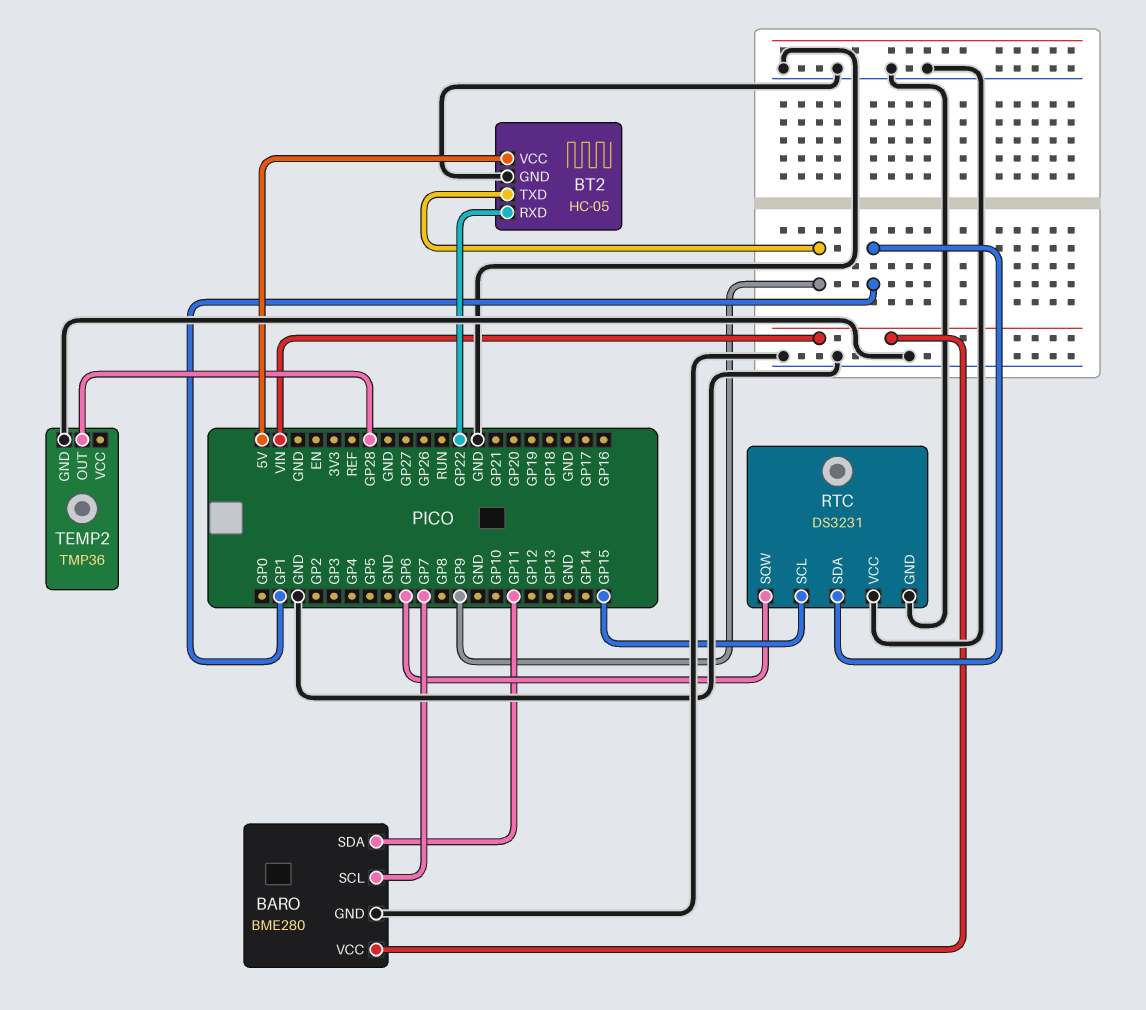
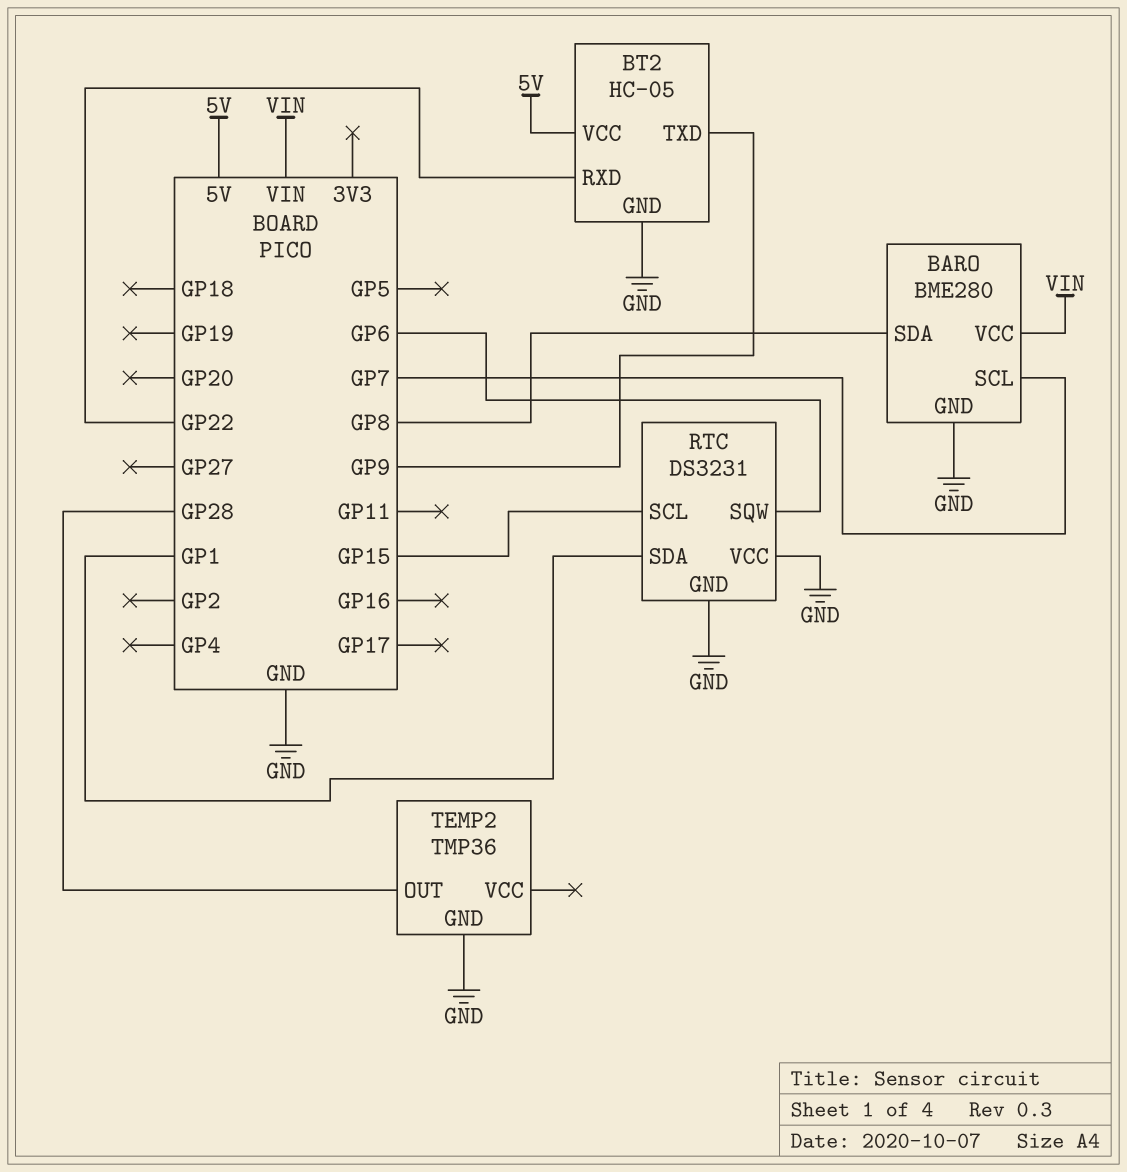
BARO pin SDA: GP11 -> GP8

